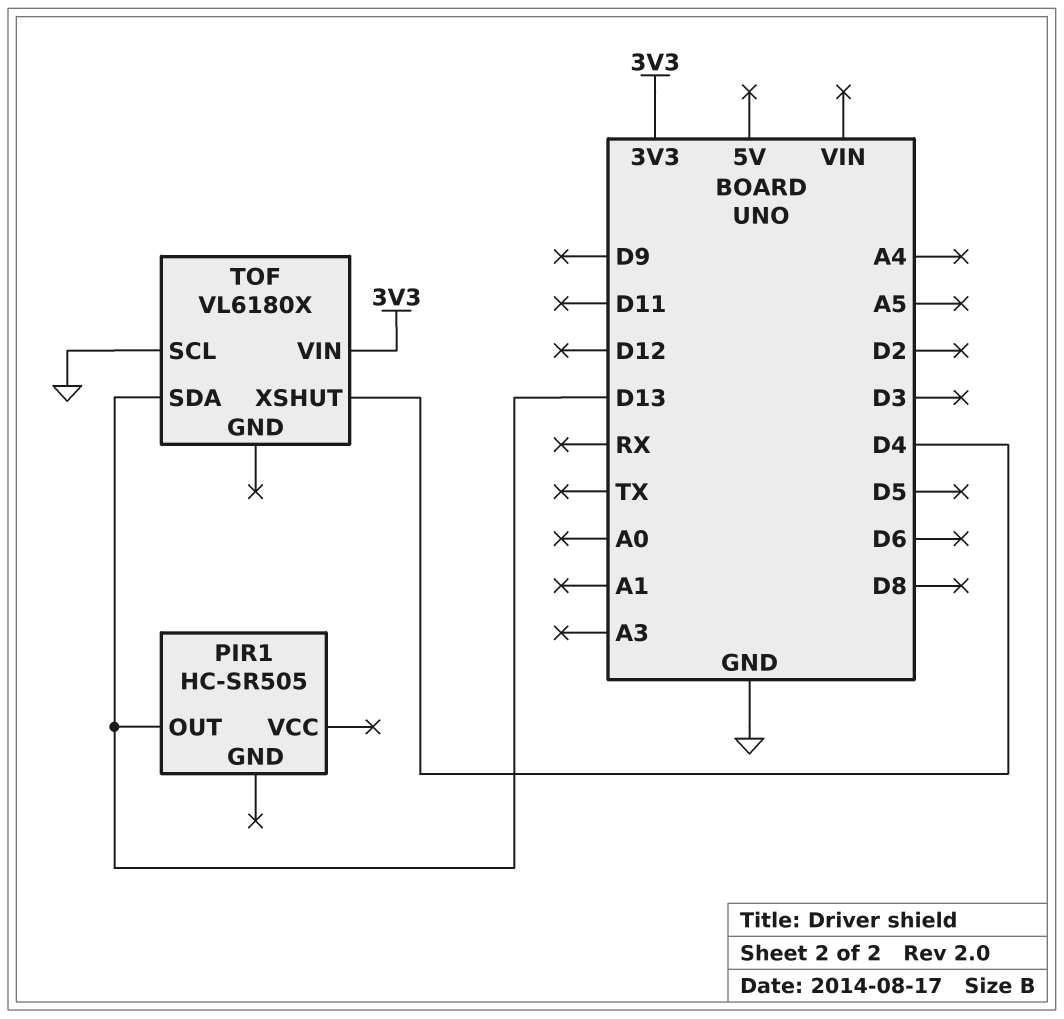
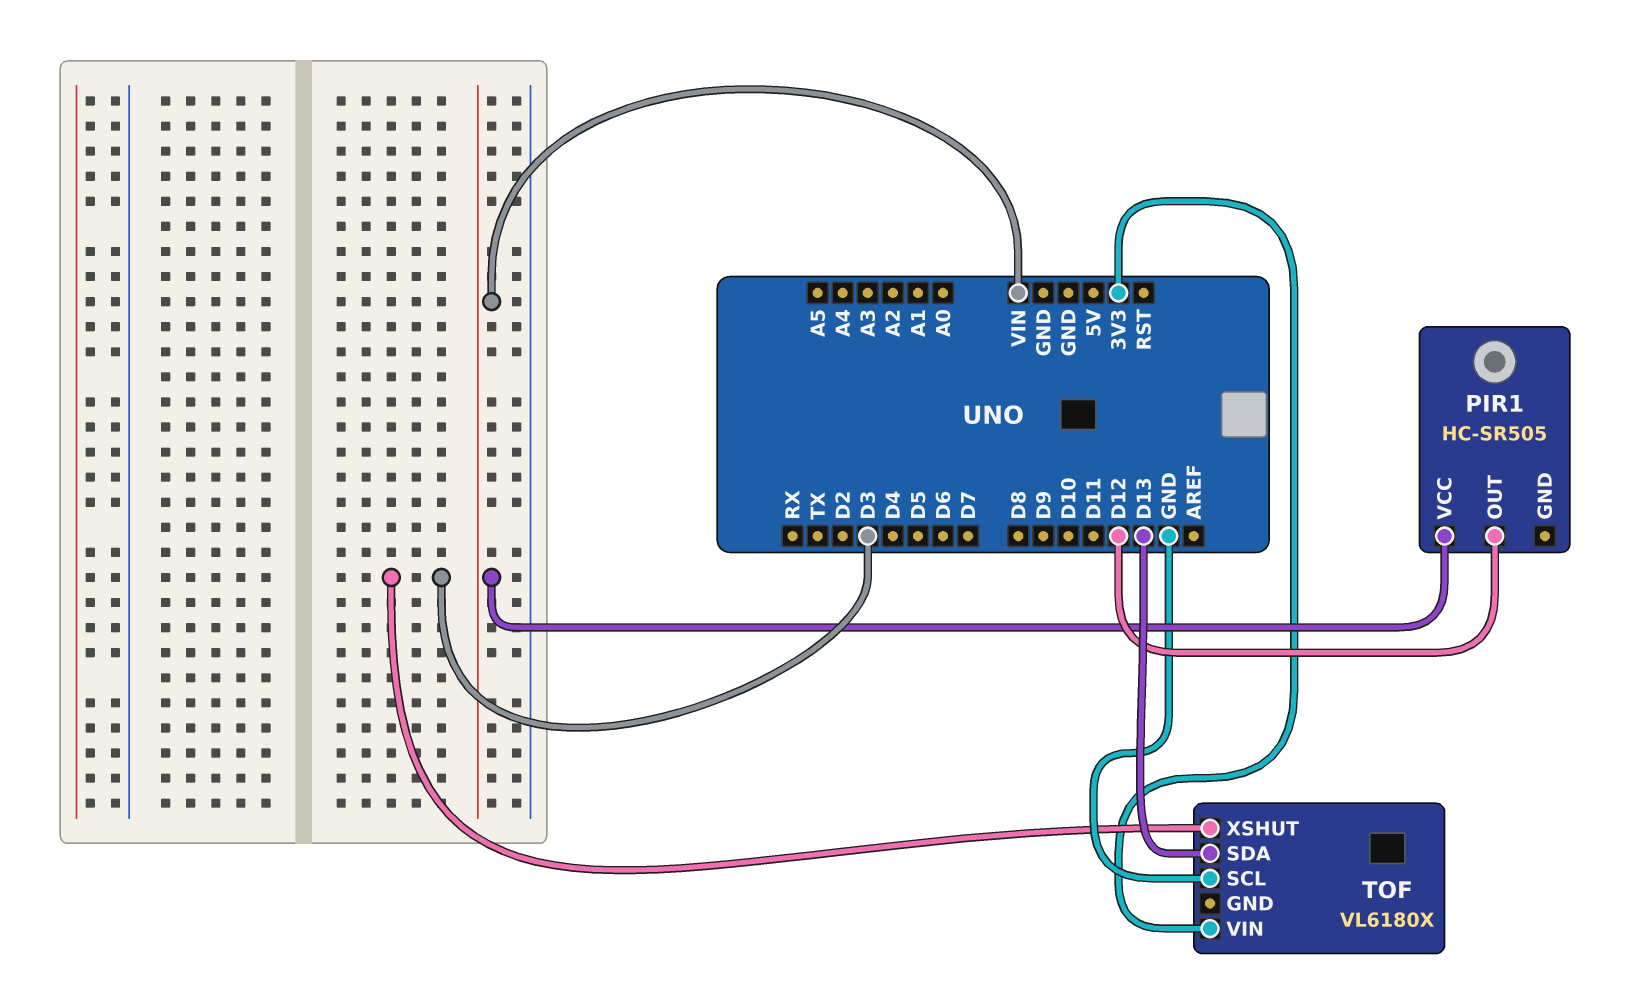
PIR1 pin OUT: D13 -> D12
PIR1 pin VCC: none -> VIN
TOF pin XSHUT: D4 -> D3

